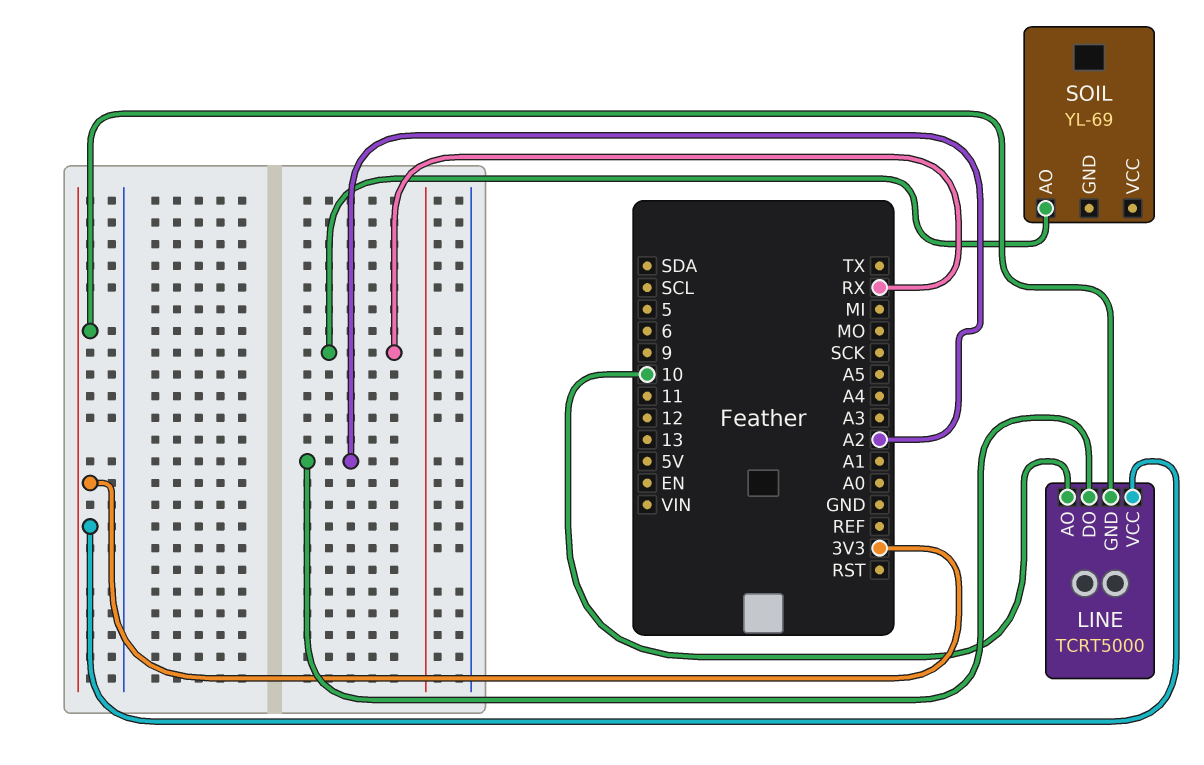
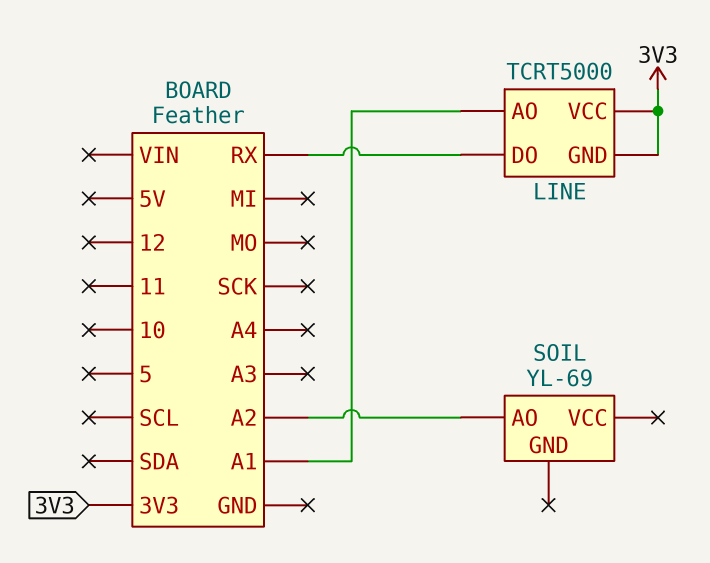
LINE pin AO: 10 -> A1
LINE pin DO: A2 -> RX
SOIL pin AO: RX -> A2

